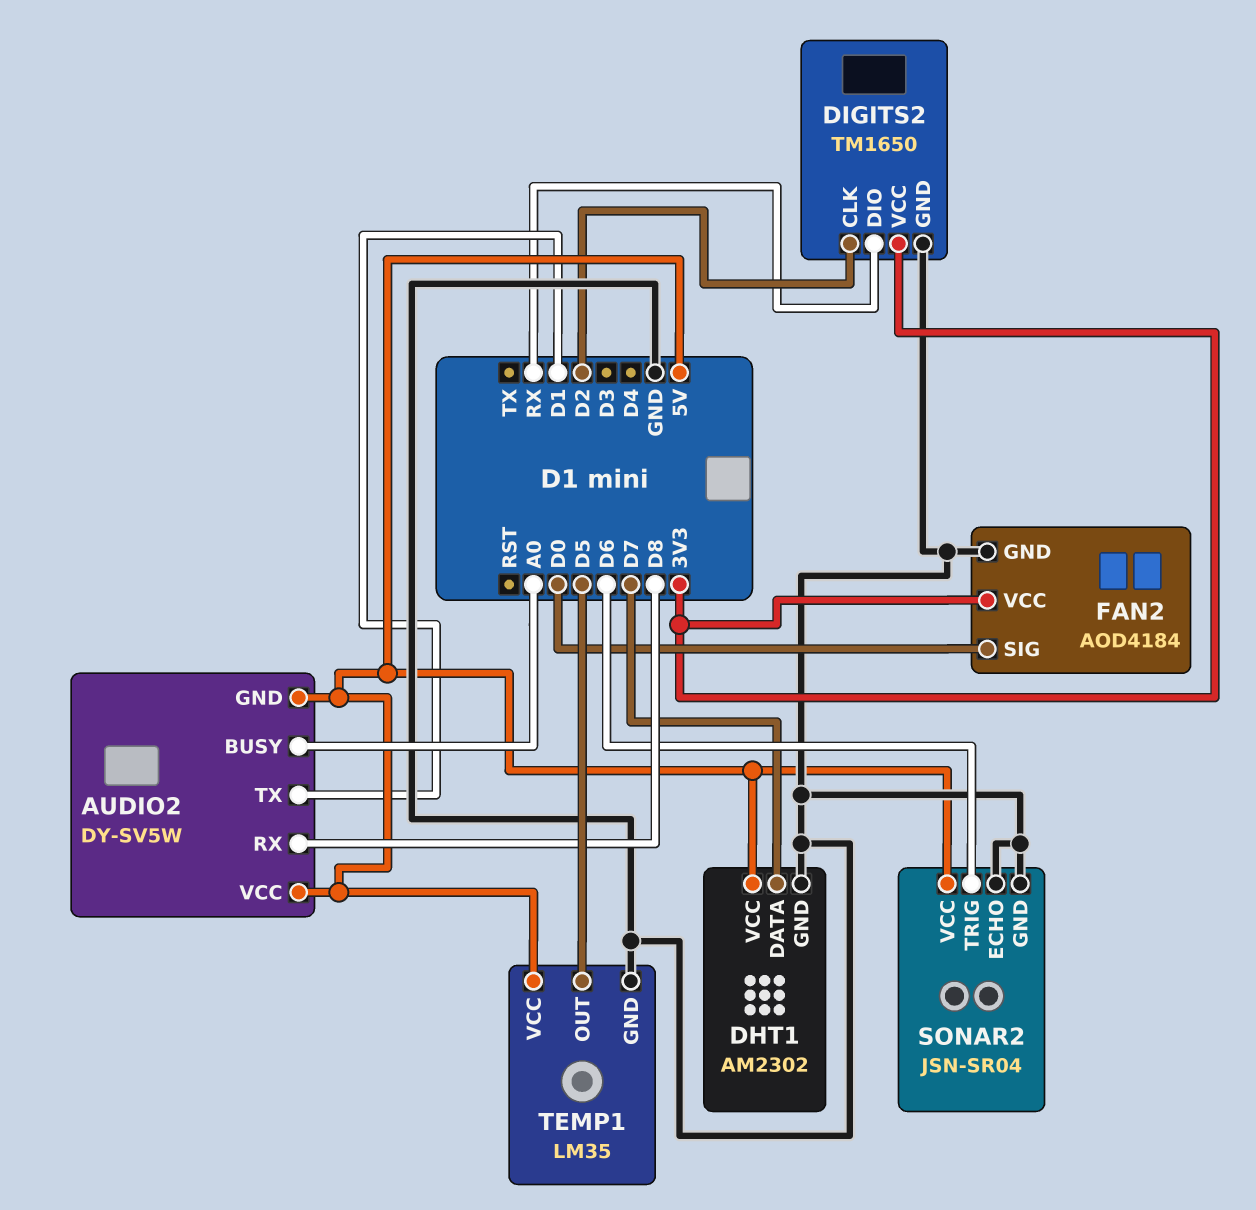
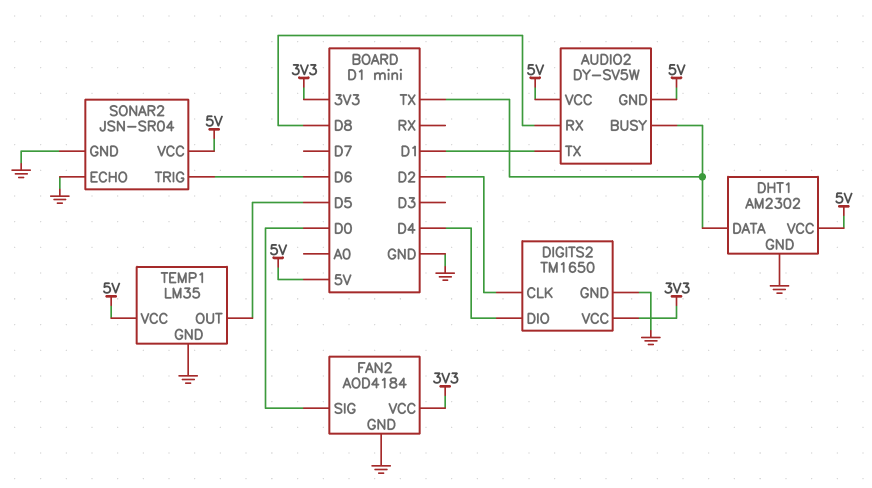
AUDIO2 pin BUSY: A0 -> TX
DHT1 pin DATA: D7 -> TX
DIGITS2 pin DIO: RX -> D4

